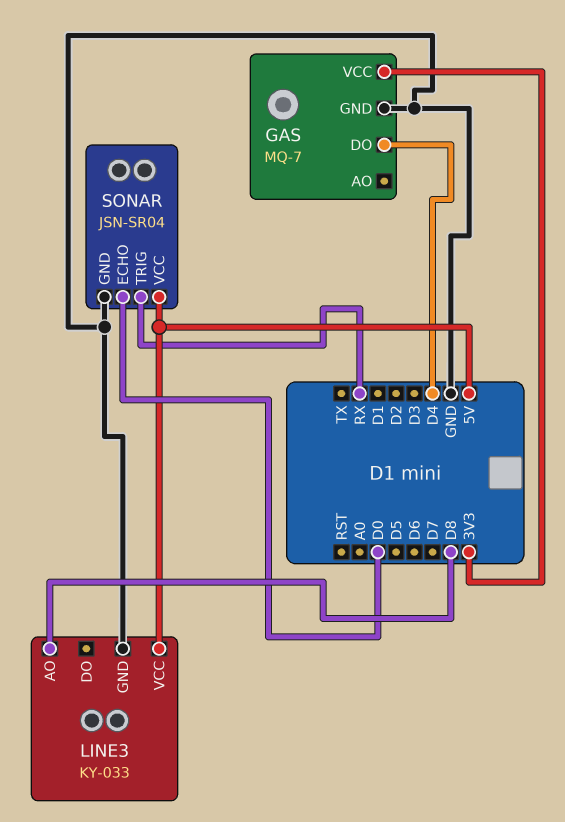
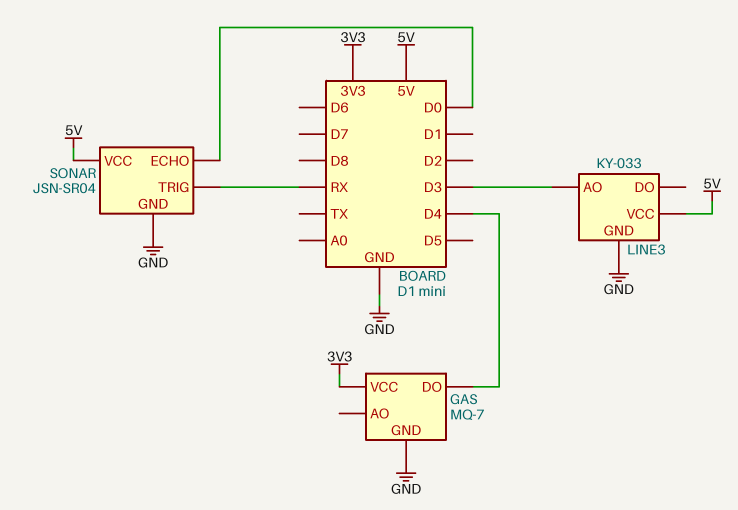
LINE3 pin AO: D8 -> D3

